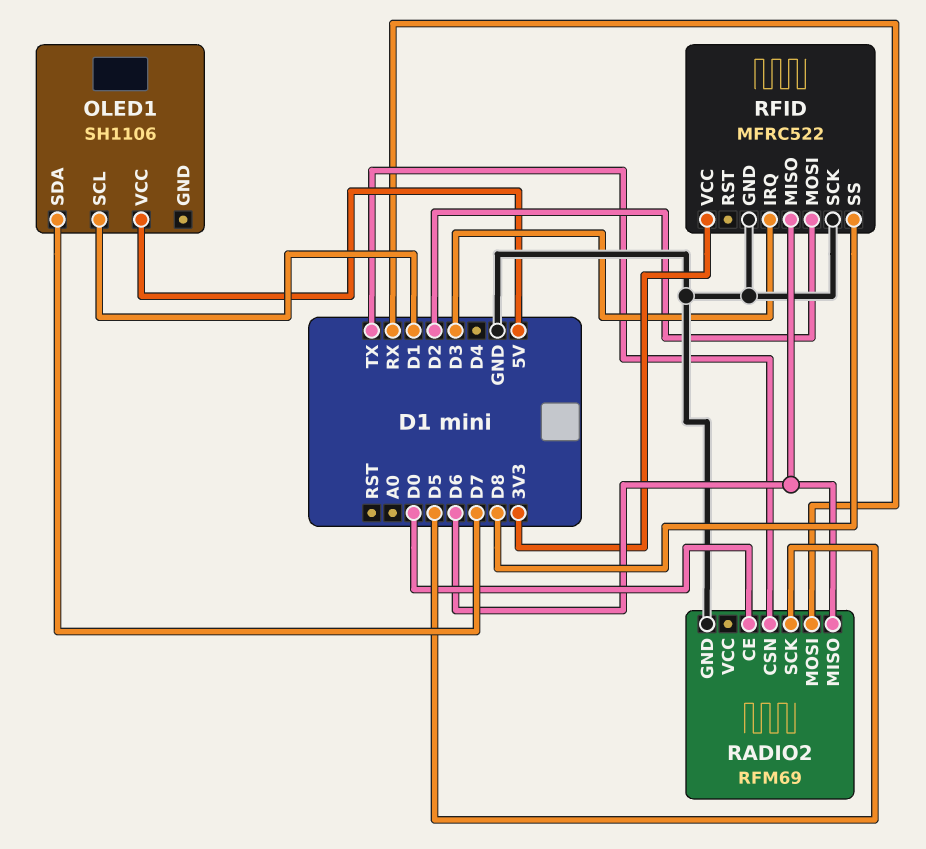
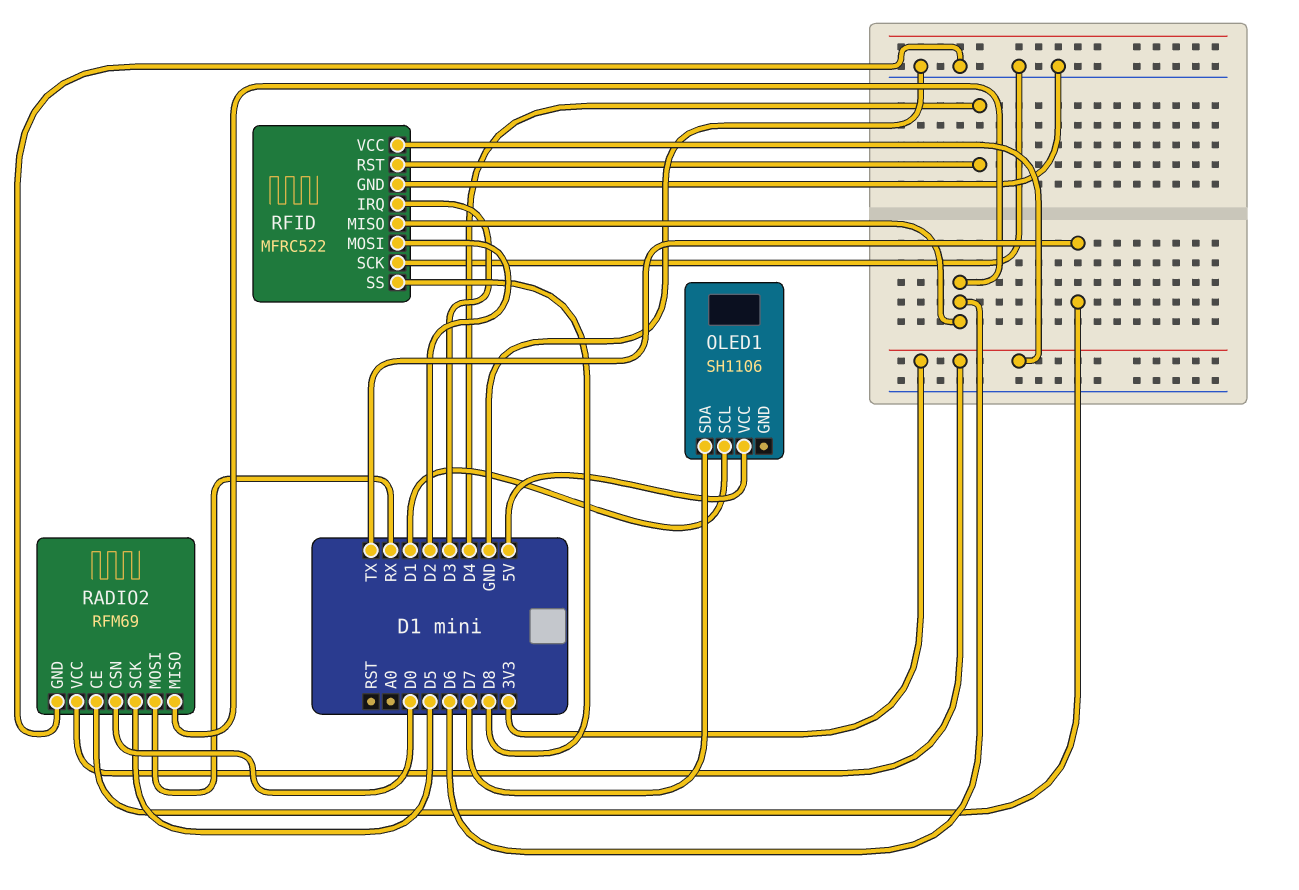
RADIO2 pin CE: D0 -> TX
RADIO2 pin CSN: TX -> D0
RADIO2 pin VCC: none -> 3V3
RFID pin RST: none -> D4

